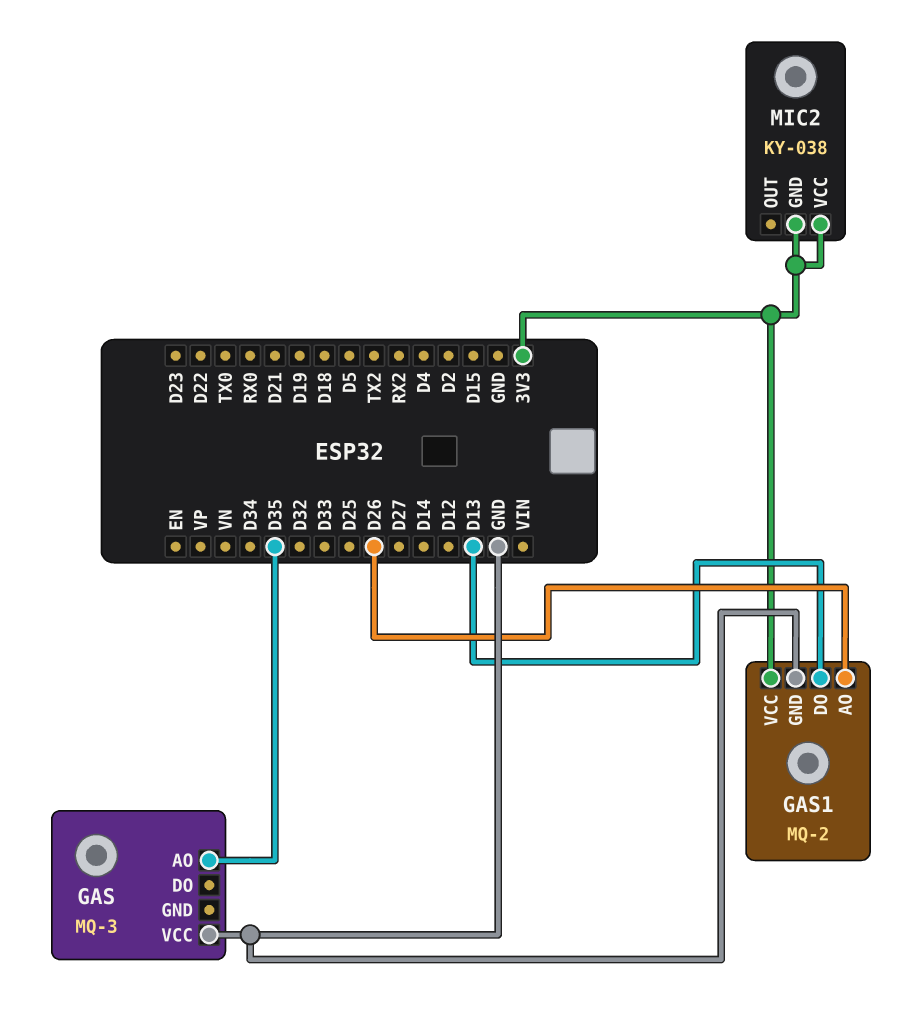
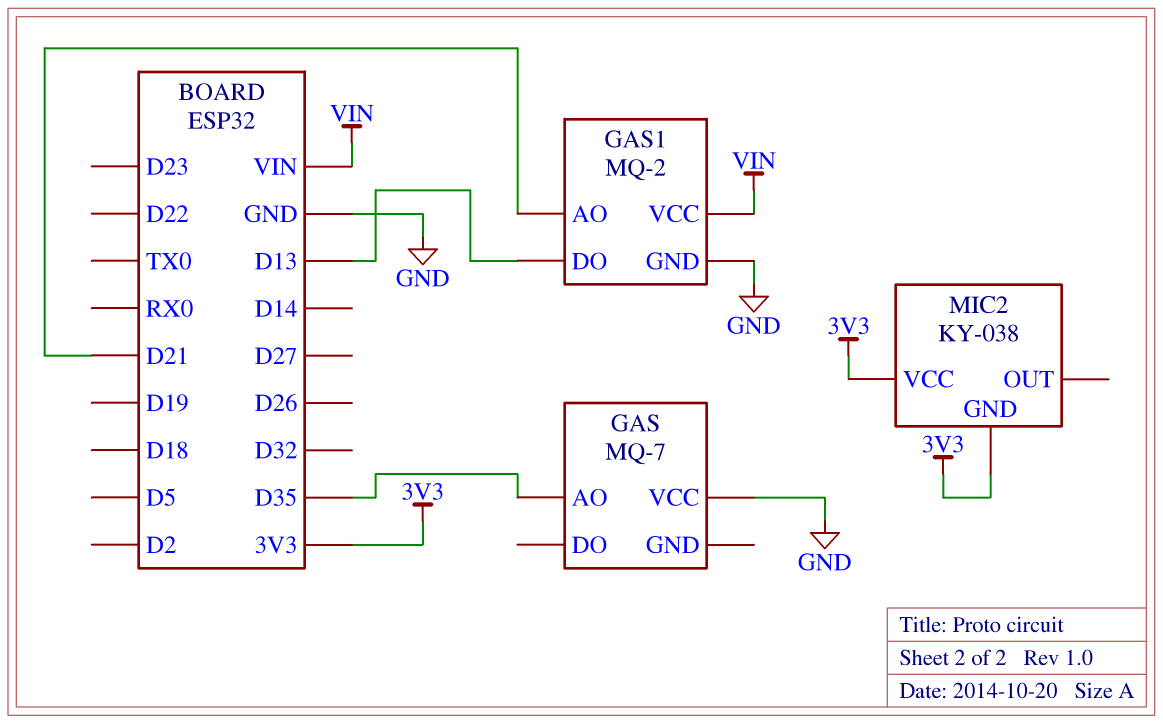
GAS: MQ-3 -> MQ-7
GAS1 pin AO: D26 -> D21
GAS1 pin VCC: 3V3 -> VIN

